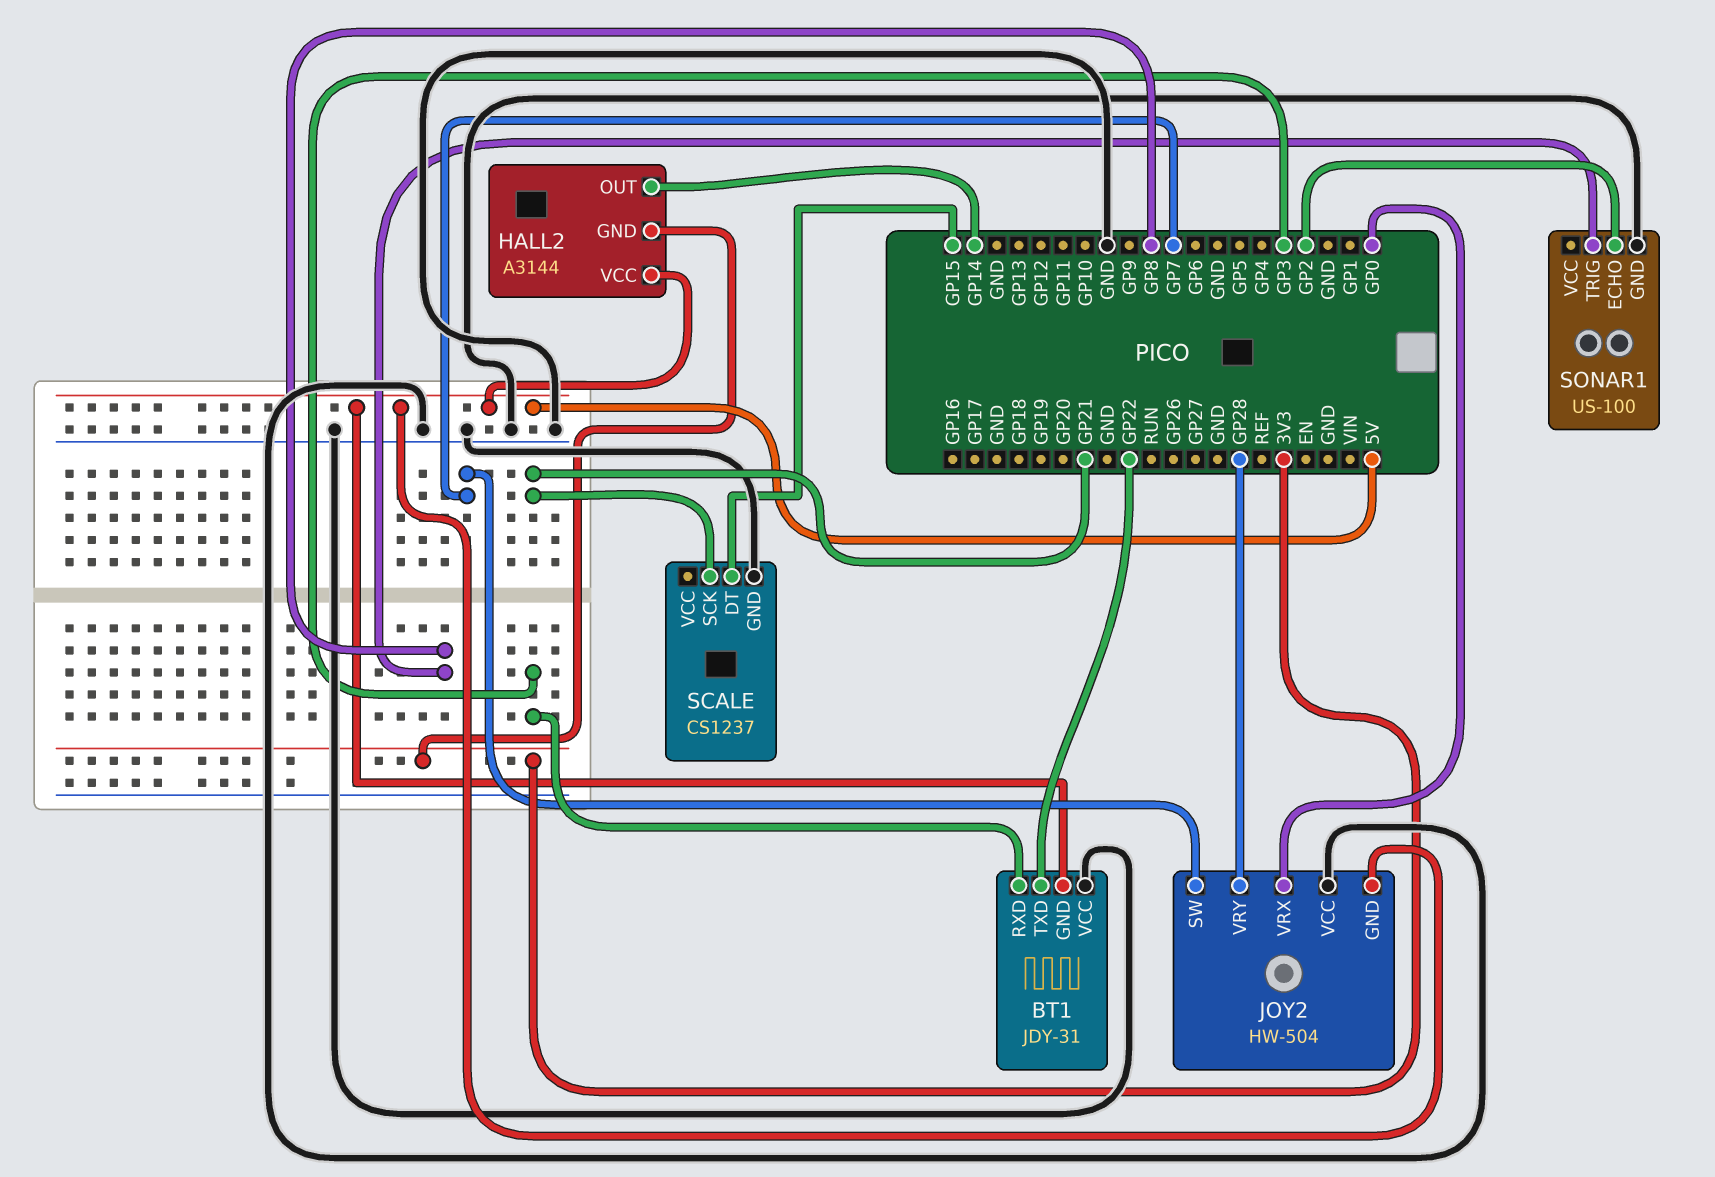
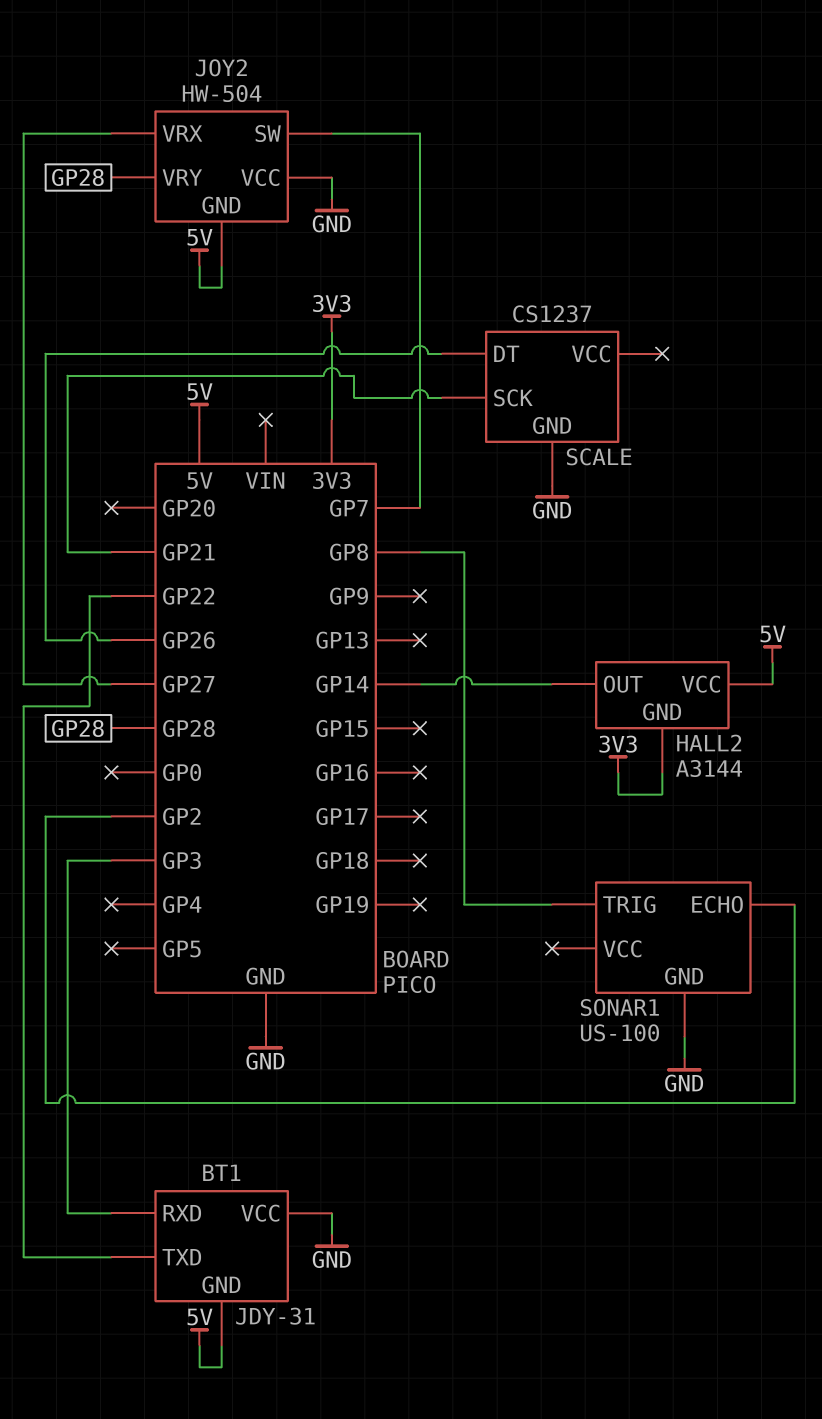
JOY2 pin VRX: GP0 -> GP27
SCALE pin DT: GP15 -> GP26

